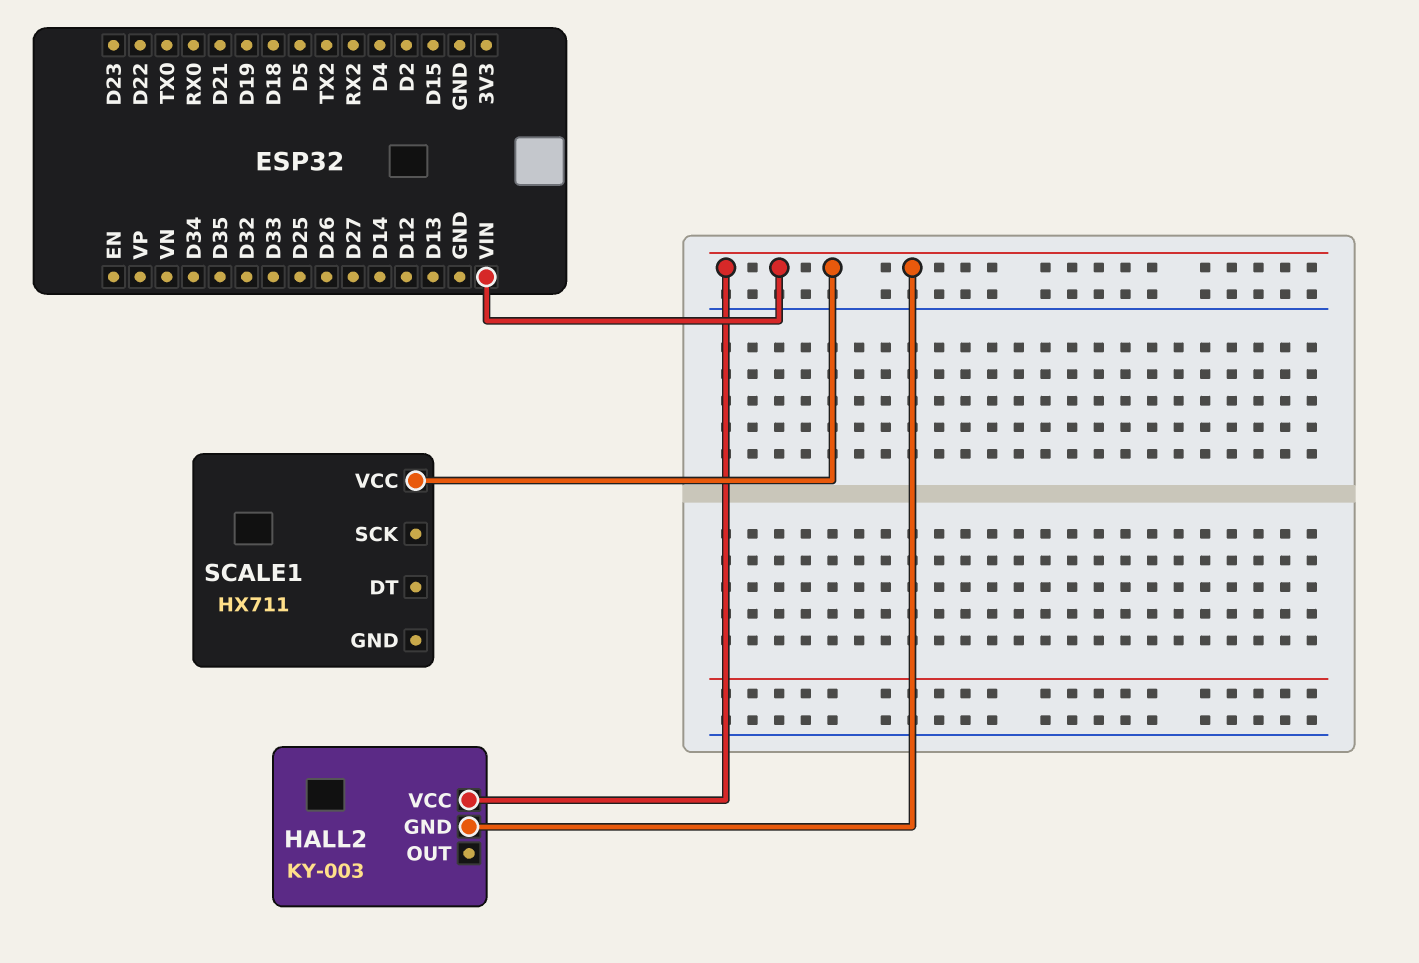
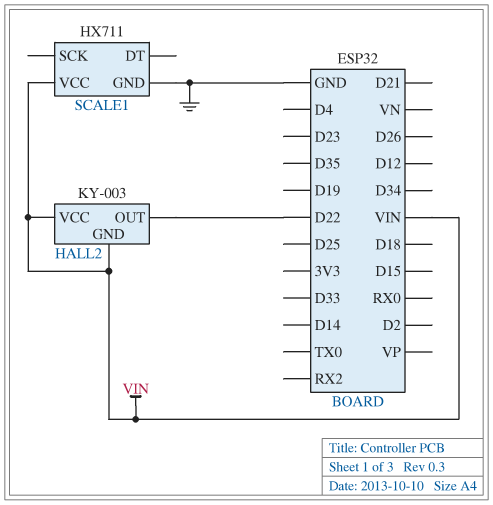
HALL2 pin OUT: none -> D22
SCALE1 pin GND: none -> GND

